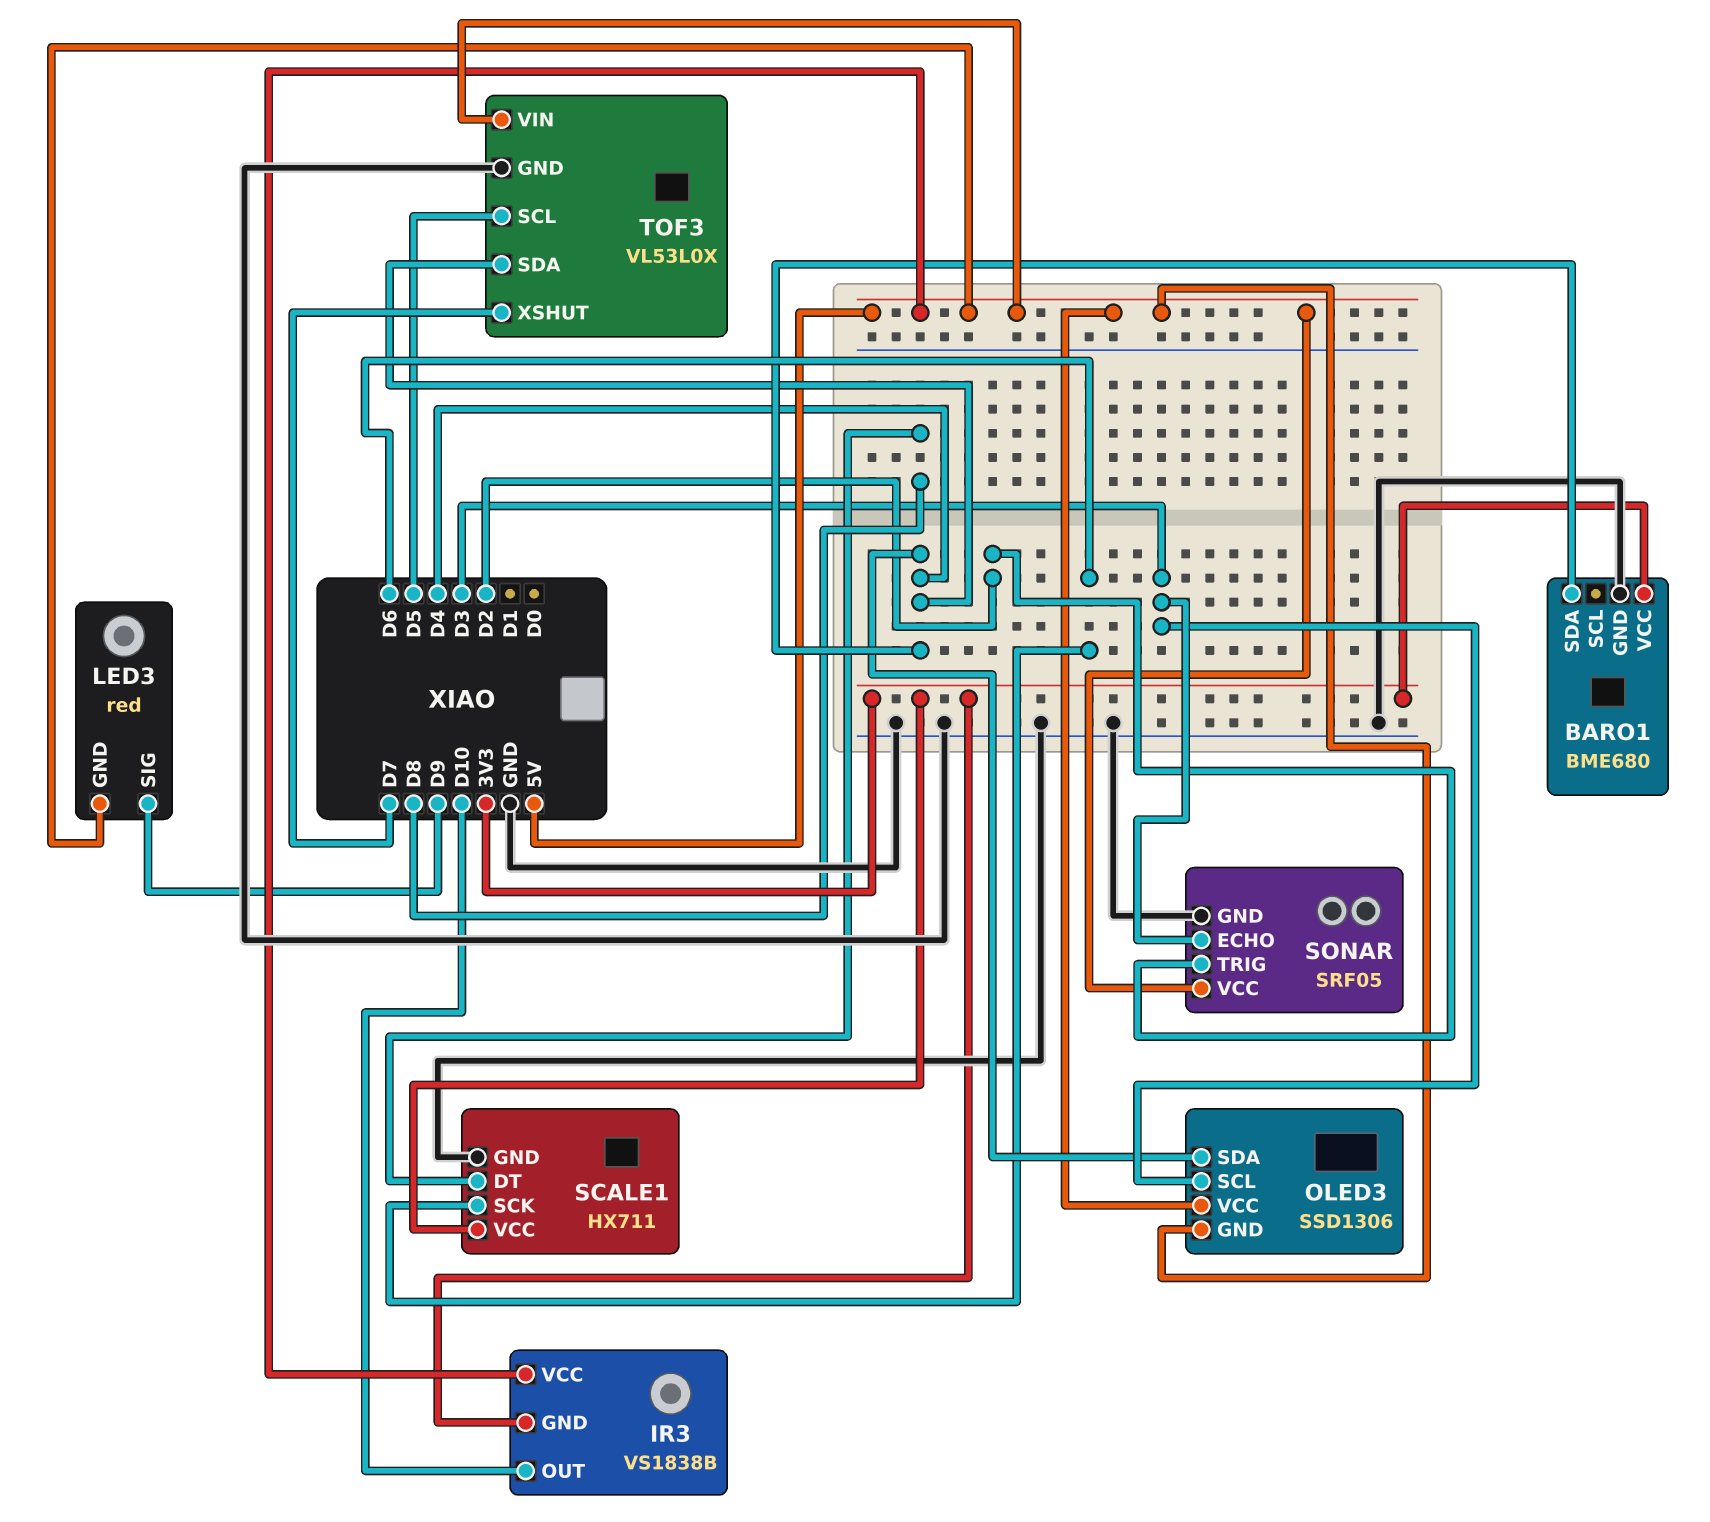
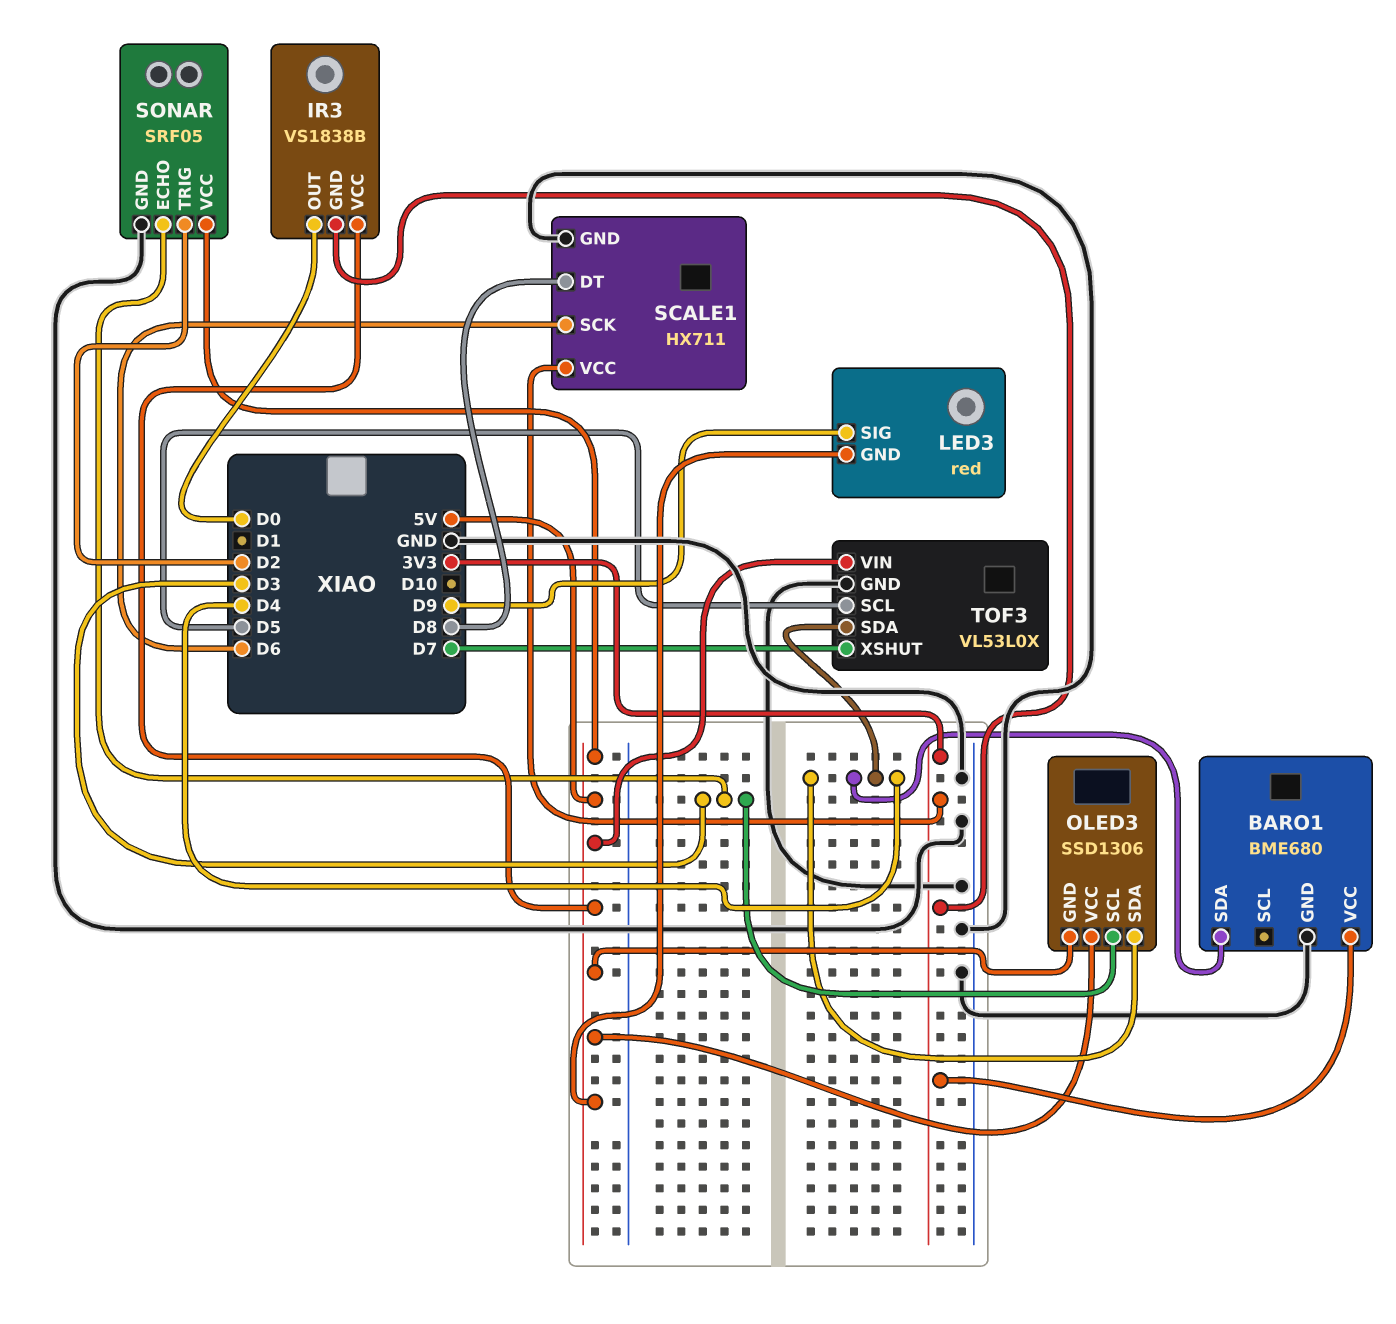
IR3 pin OUT: D10 -> D0

